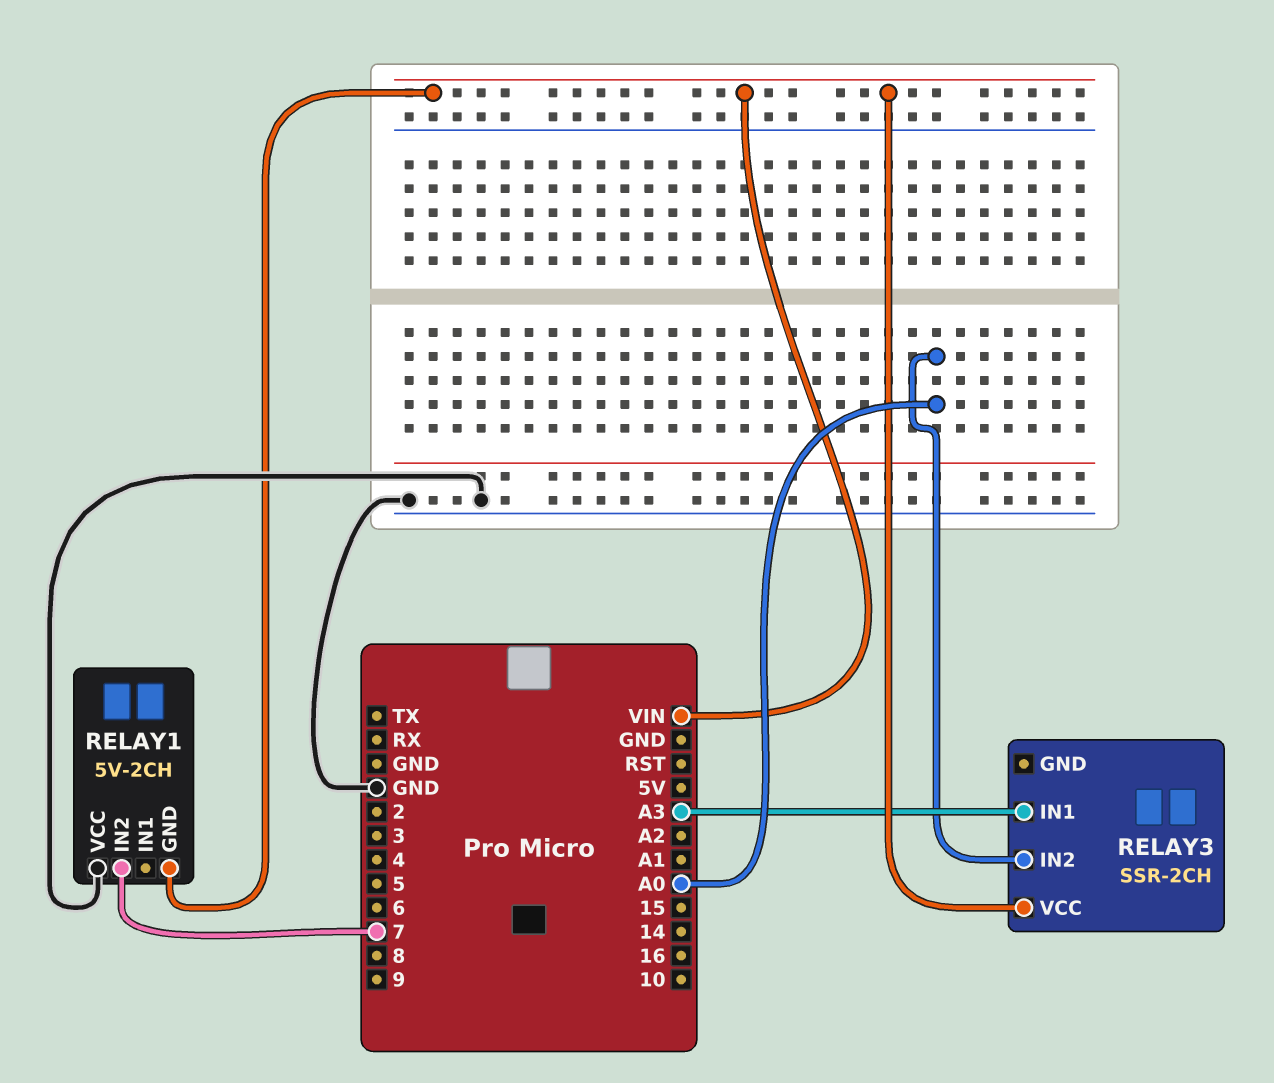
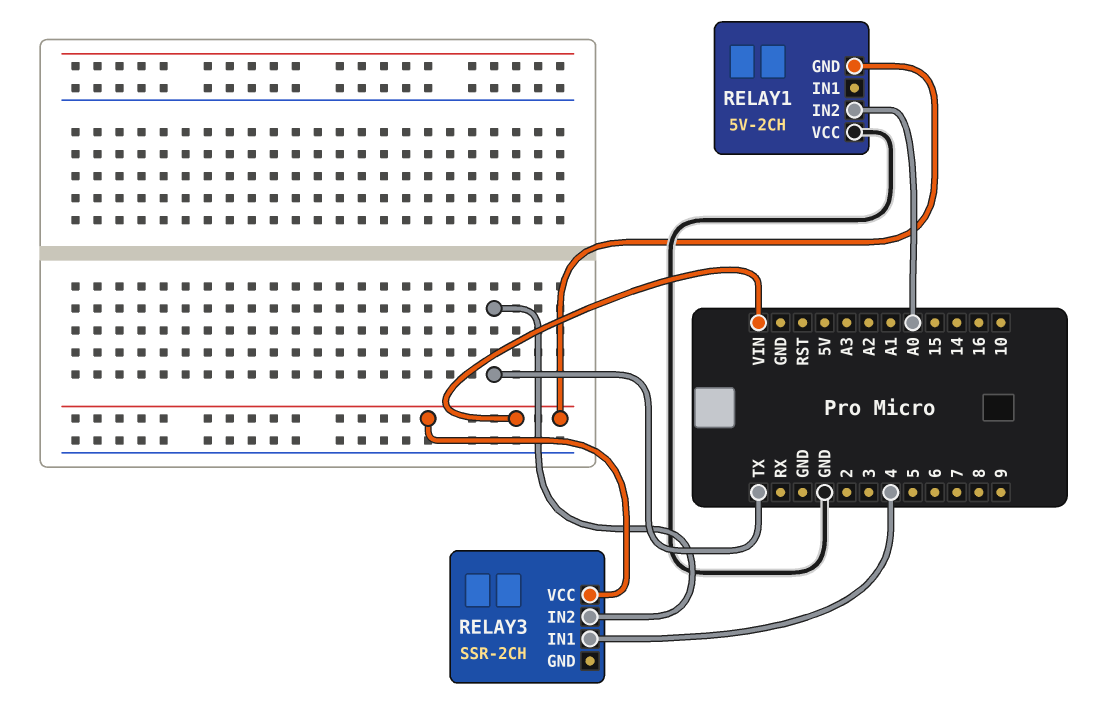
RELAY1 pin IN2: 7 -> A0
RELAY3 pin IN1: A3 -> 4
RELAY3 pin IN2: A0 -> TX

